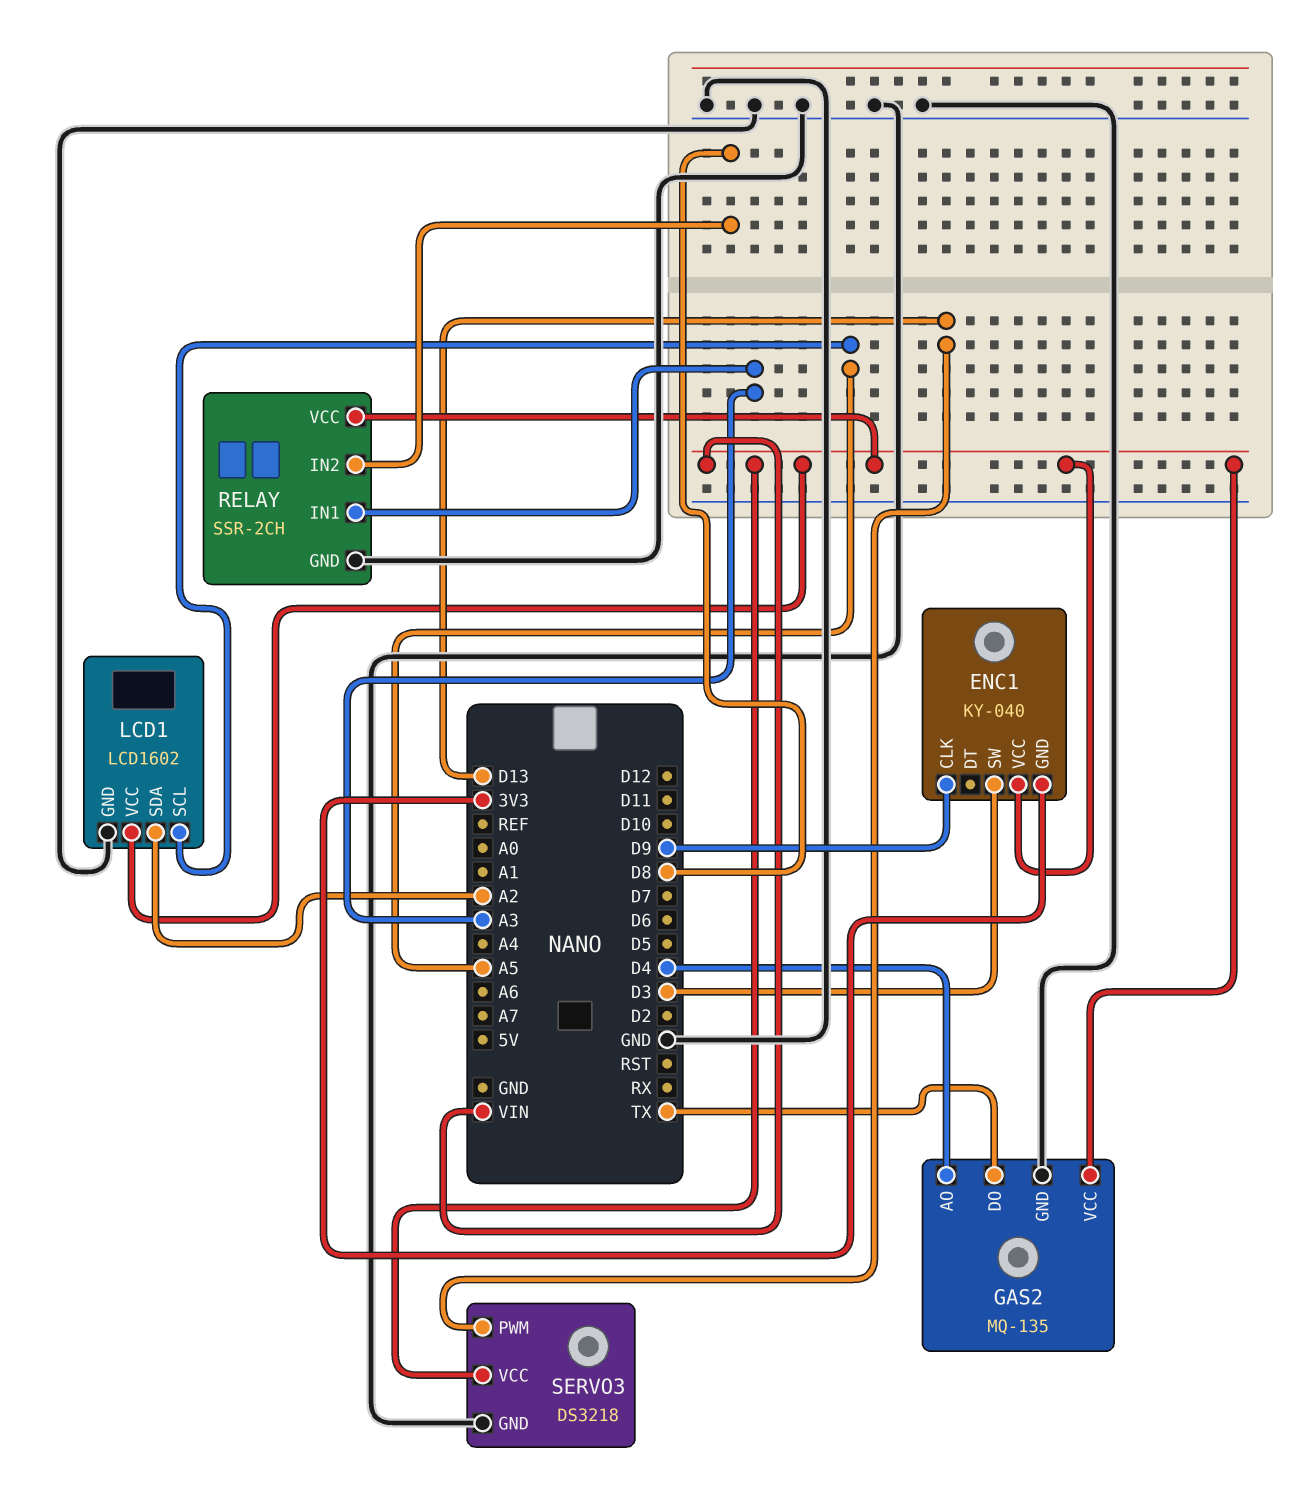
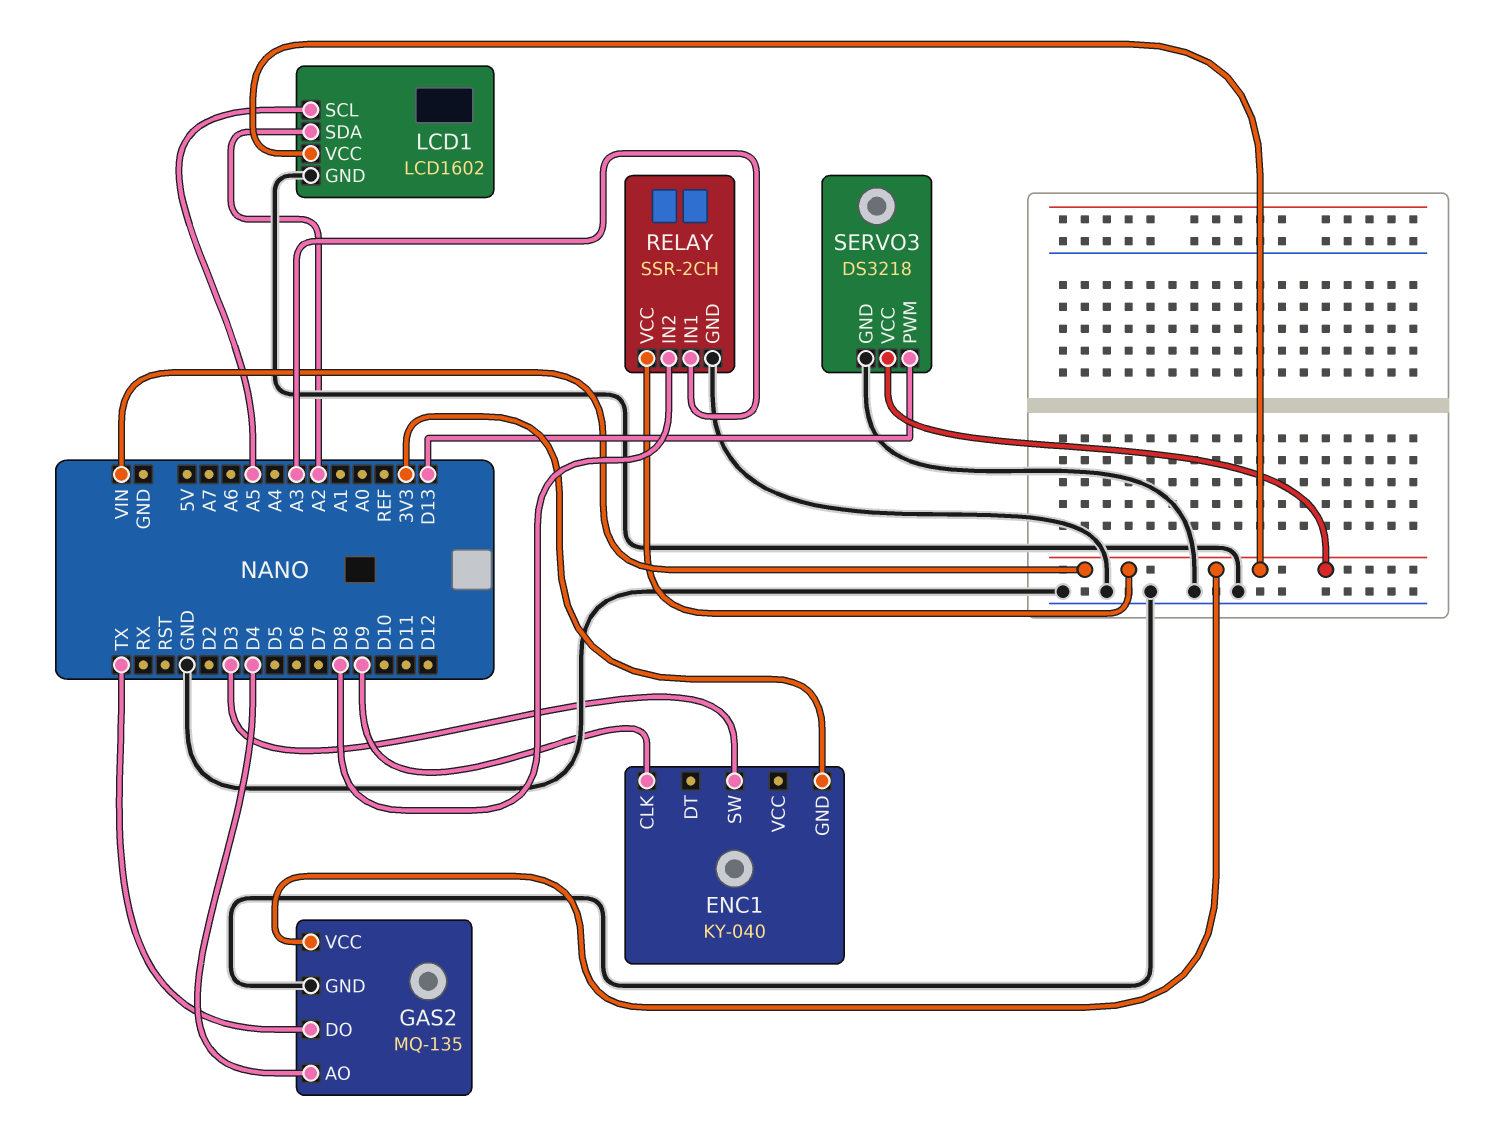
ENC1 pin VCC: VIN -> none

